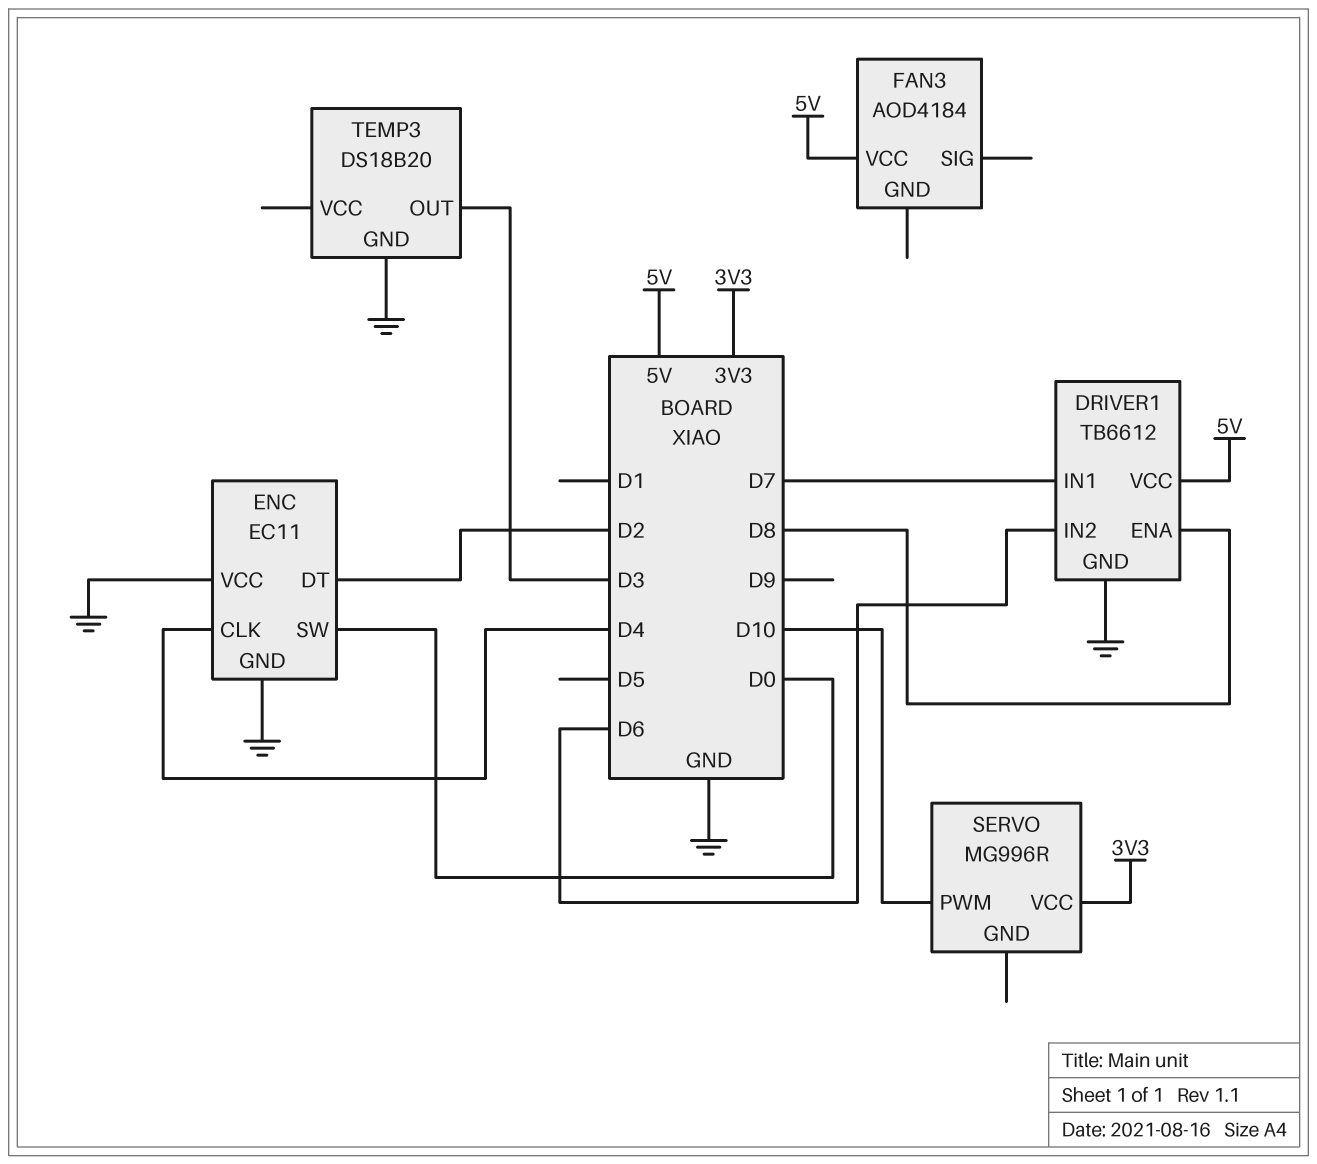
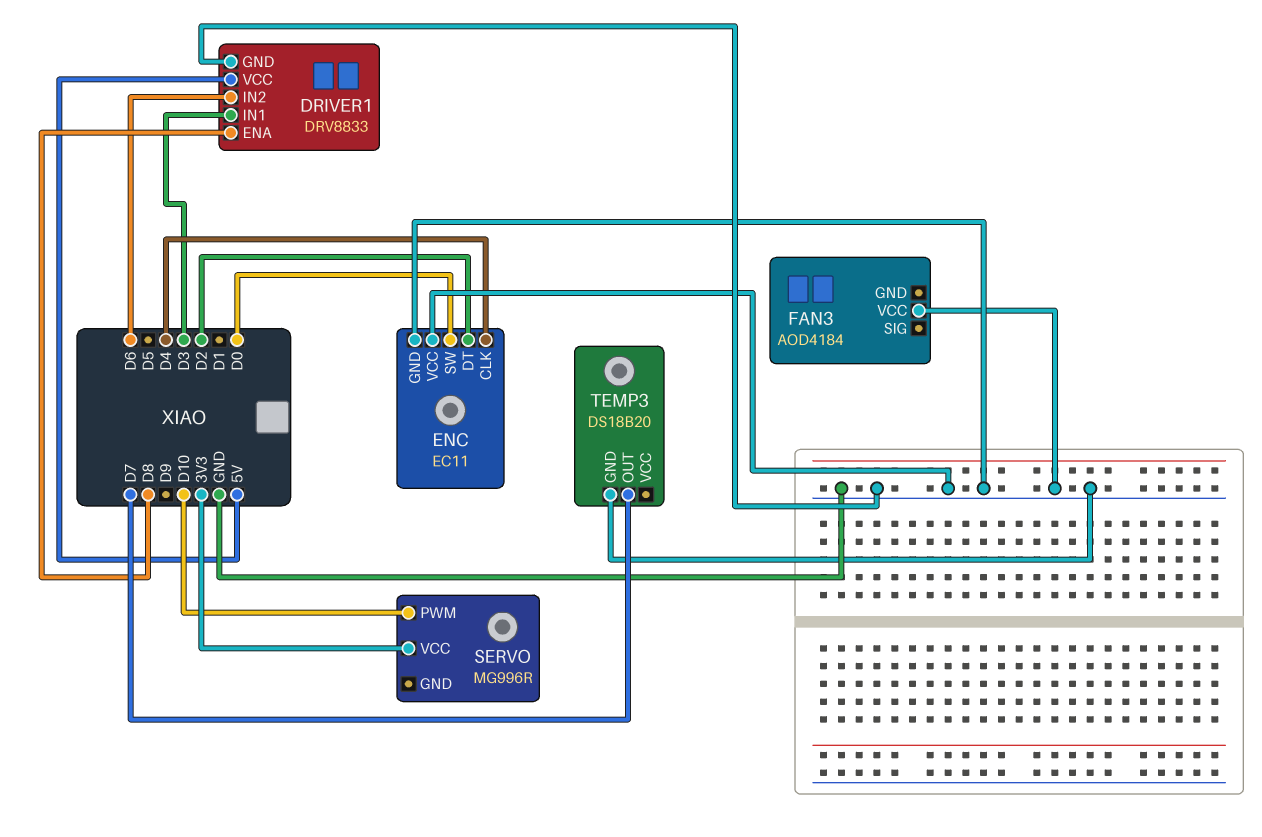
DRIVER1: TB6612 -> DRV8833
DRIVER1 pin IN1: D7 -> D3
FAN3 pin VCC: 5V -> GND
TEMP3 pin OUT: D3 -> D7

